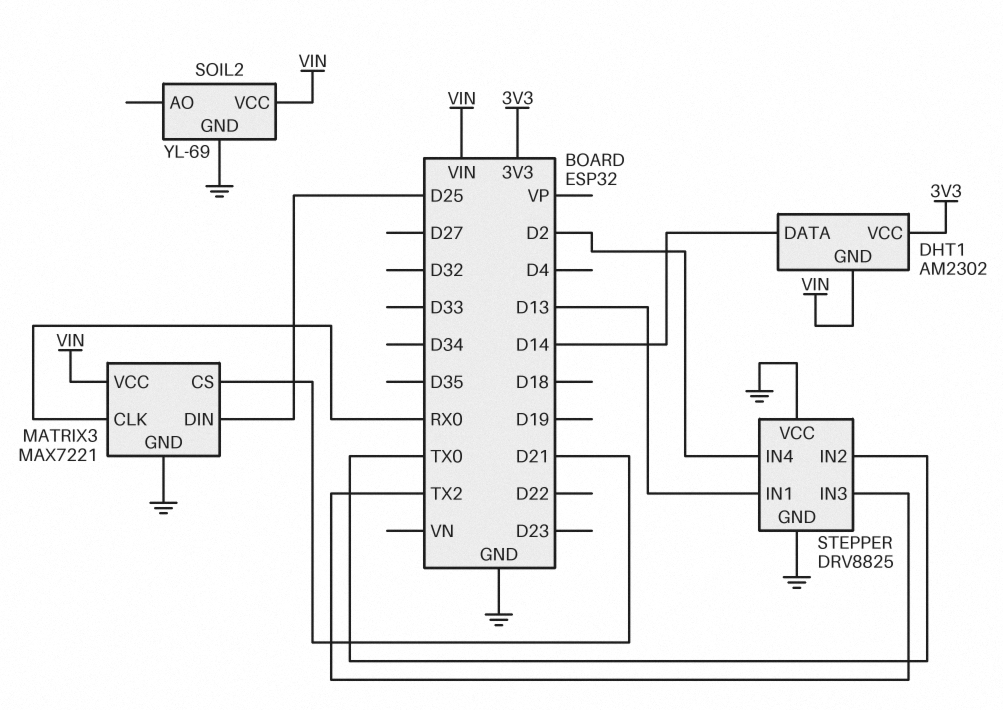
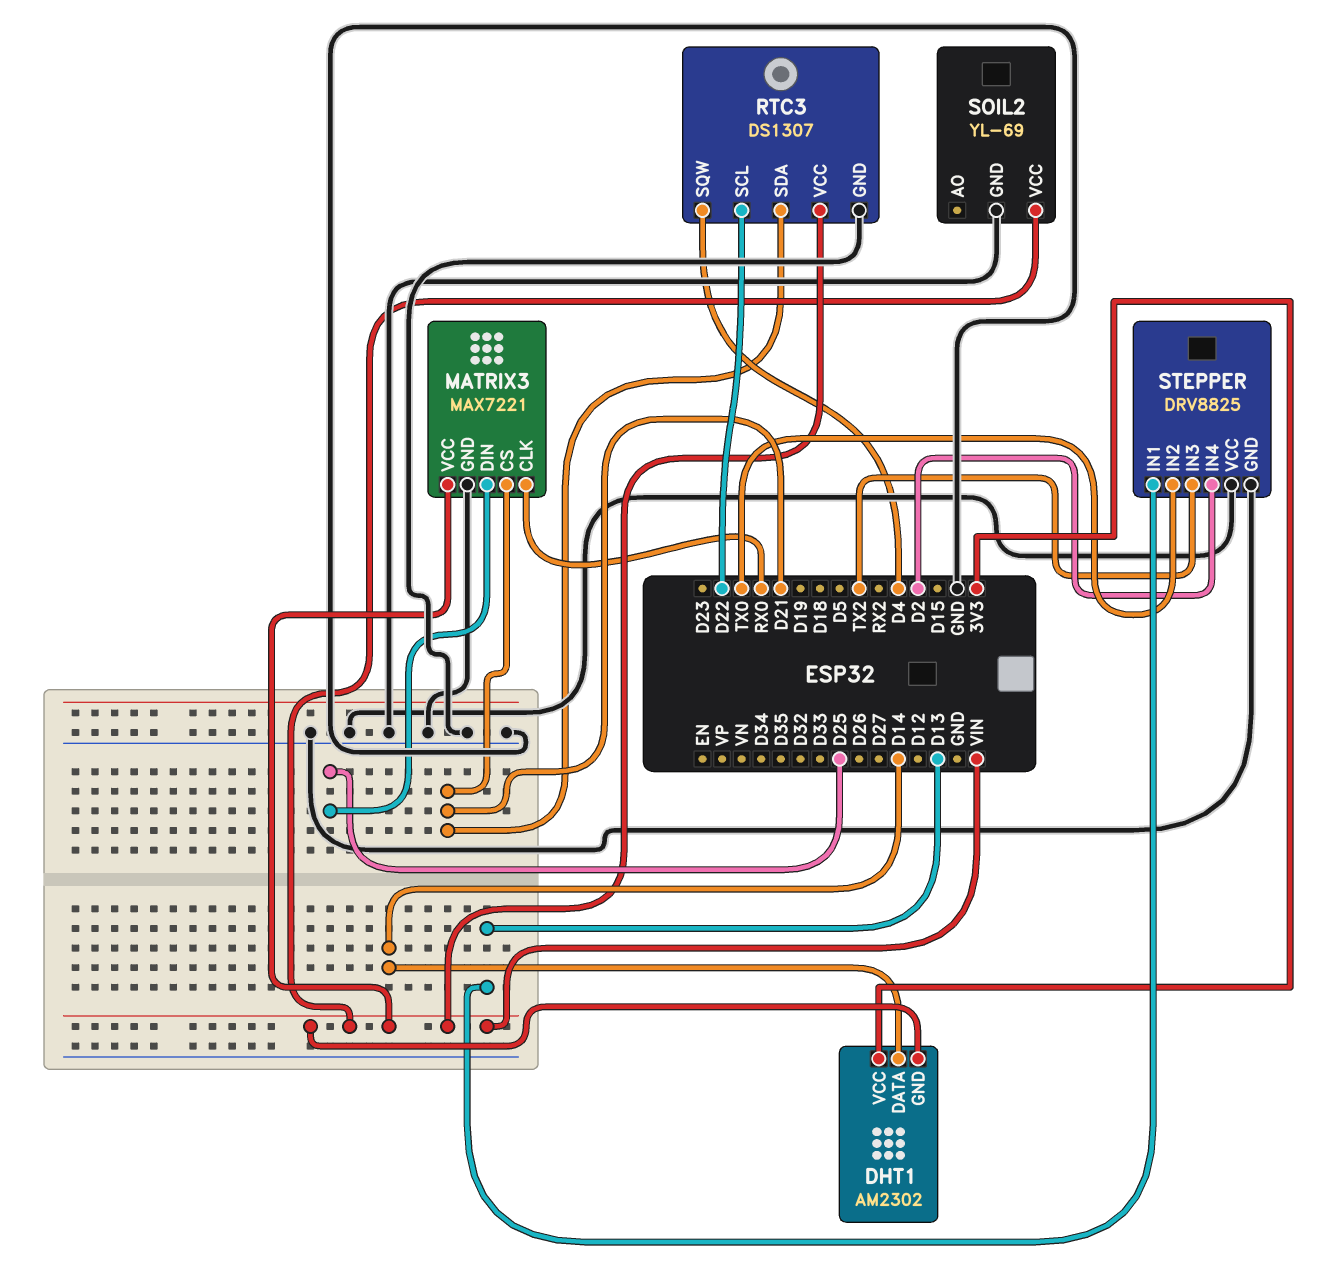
RTC3: none -> DS1307
RTC3 pin GND: none -> GND
RTC3 pin SCL: none -> D22
RTC3 pin SDA: none -> D21
RTC3 pin SQW: none -> D4
RTC3 pin VCC: none -> VIN

